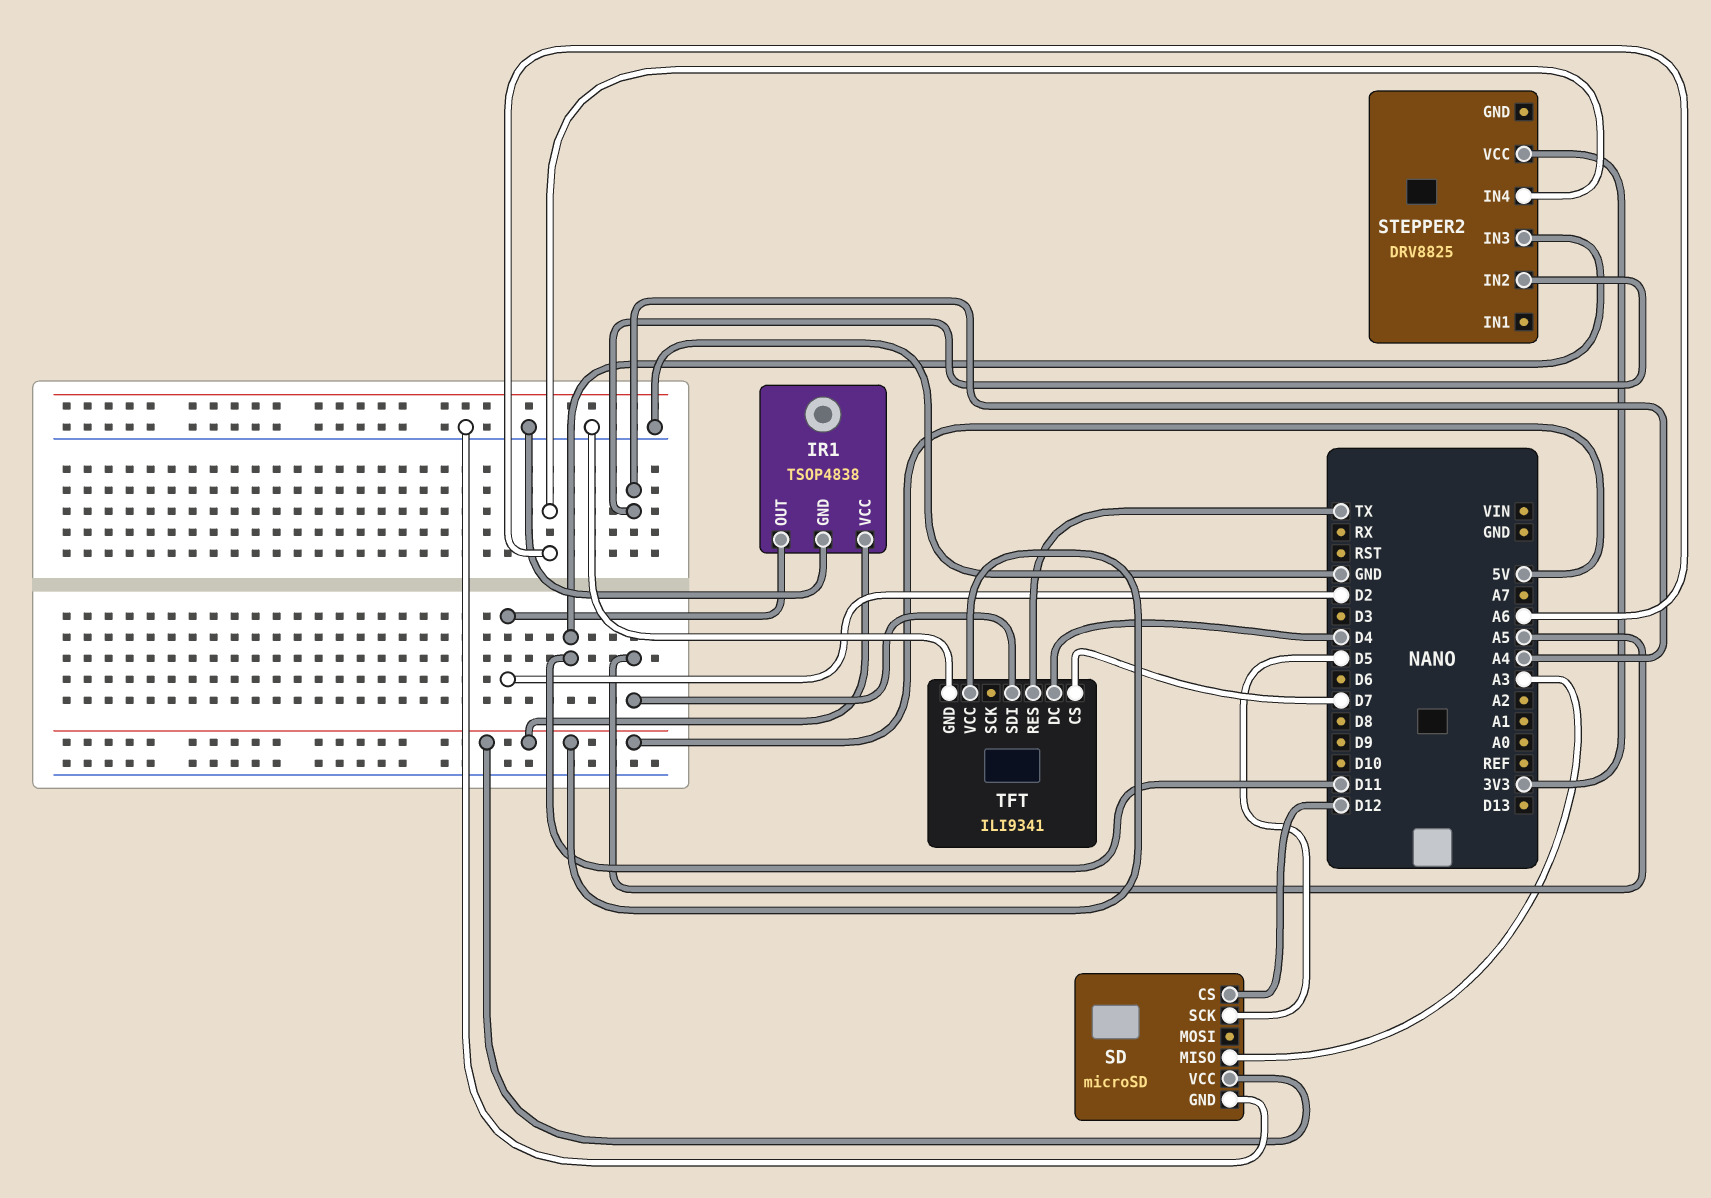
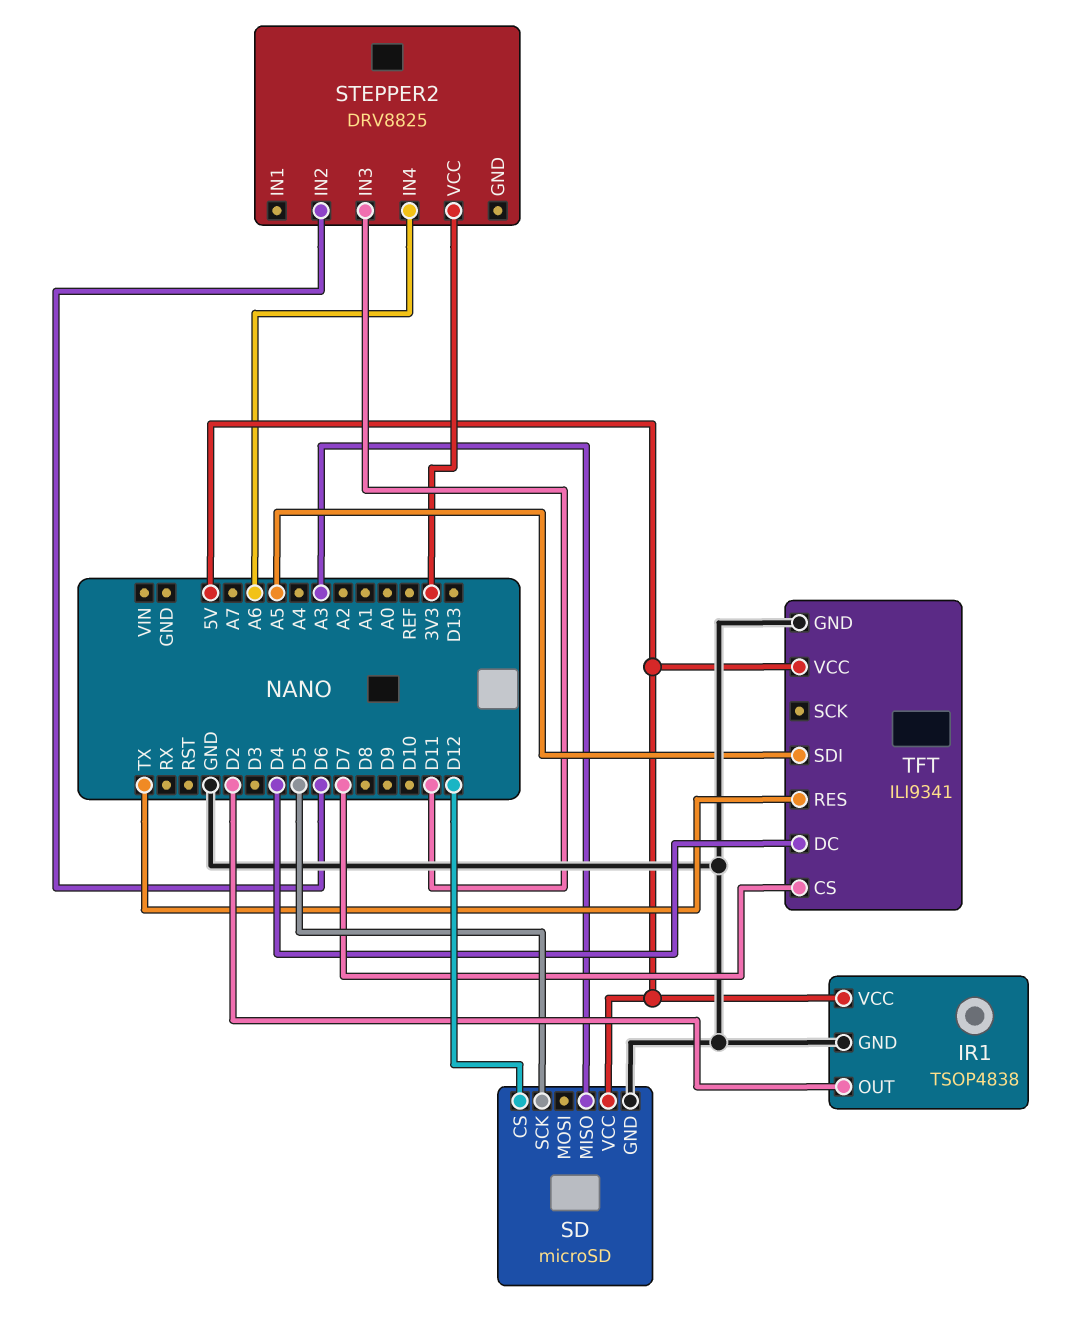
STEPPER2 pin IN2: A4 -> D6

